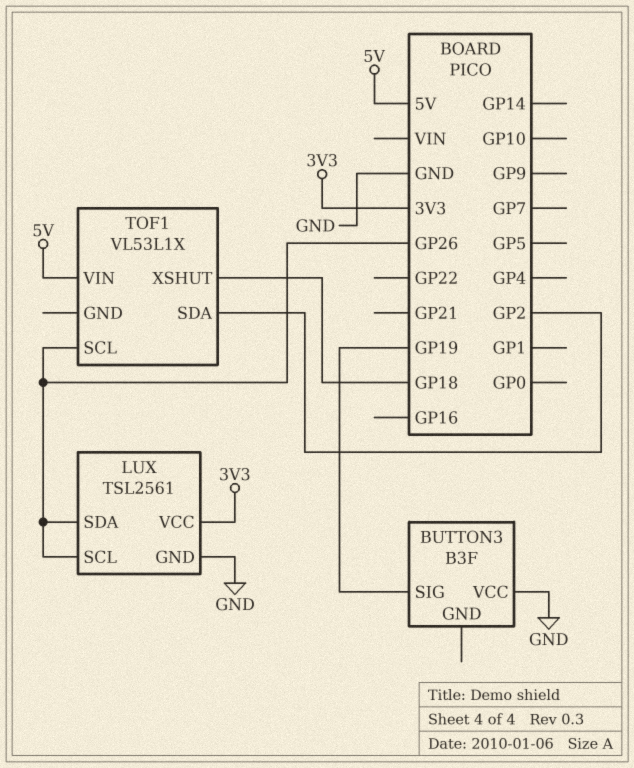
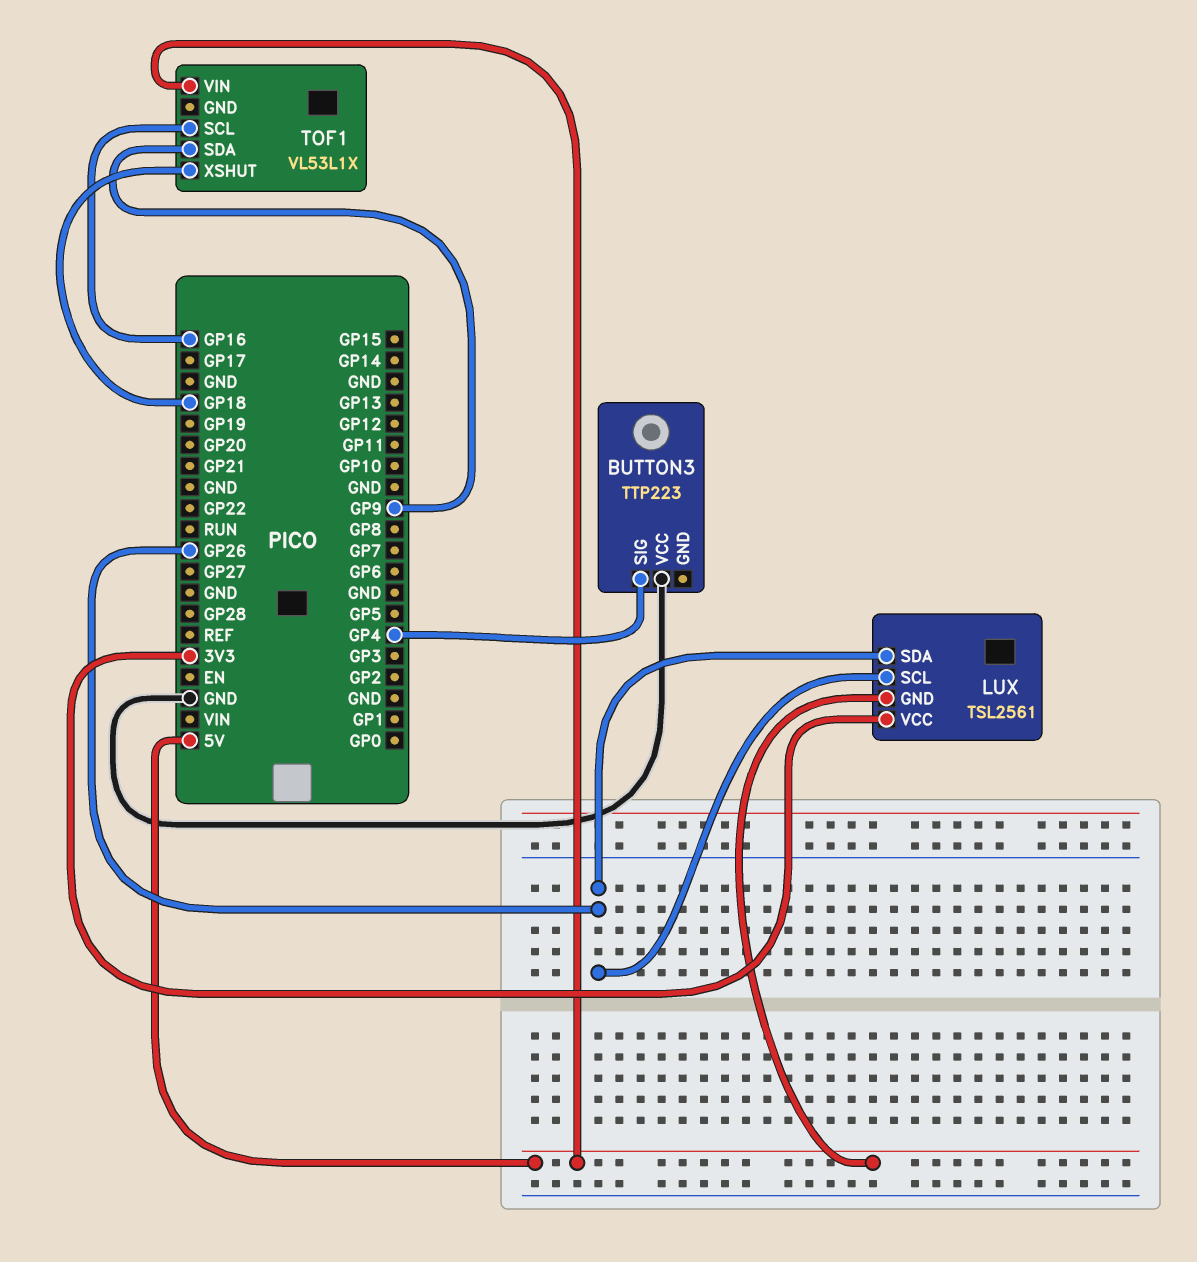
BUTTON3: B3F -> TTP223
BUTTON3 pin SIG: GP19 -> GP4
LUX pin GND: GND -> 5V
TOF1 pin SCL: GP26 -> GP16
TOF1 pin SDA: GP2 -> GP9

